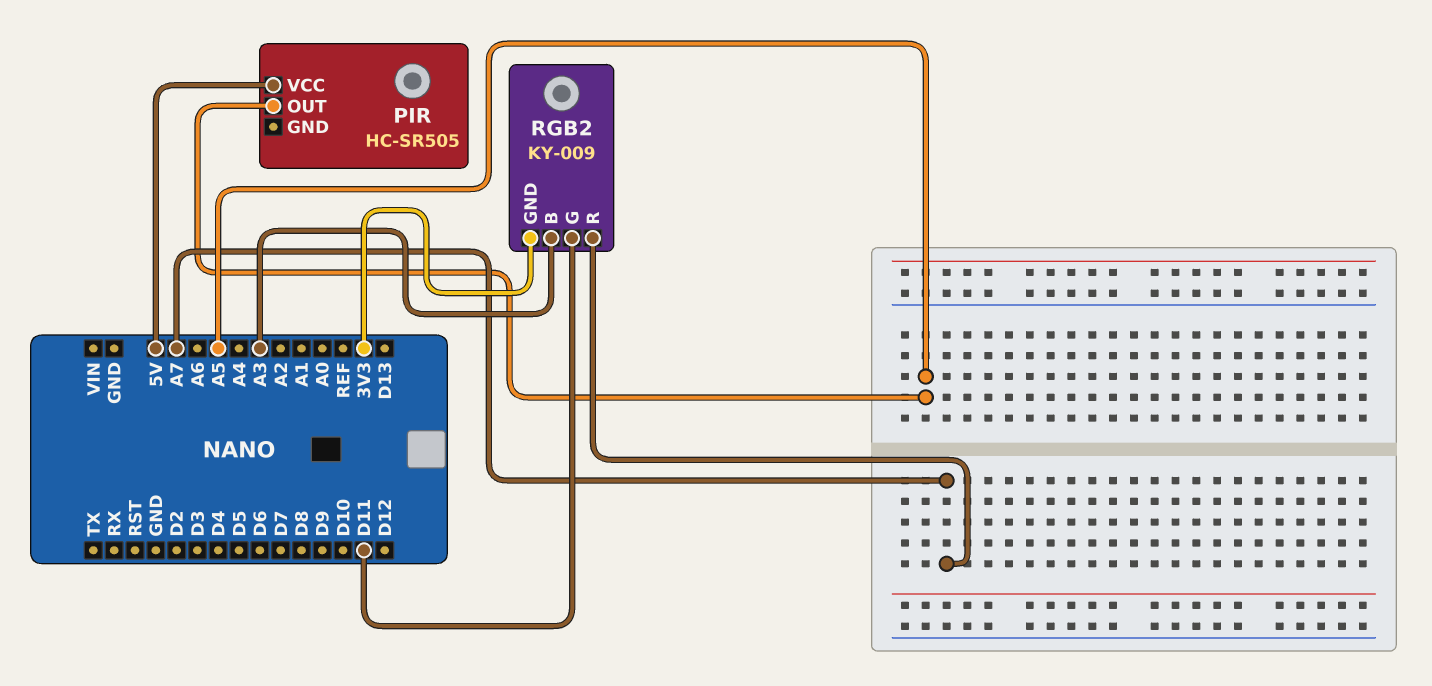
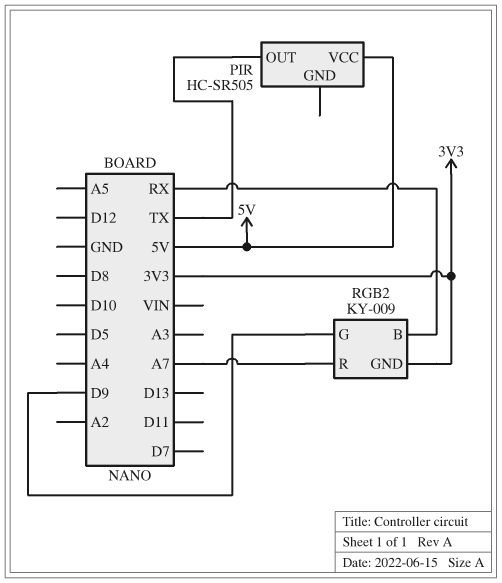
PIR pin OUT: A5 -> TX
RGB2 pin B: A3 -> RX
RGB2 pin G: D11 -> D9

